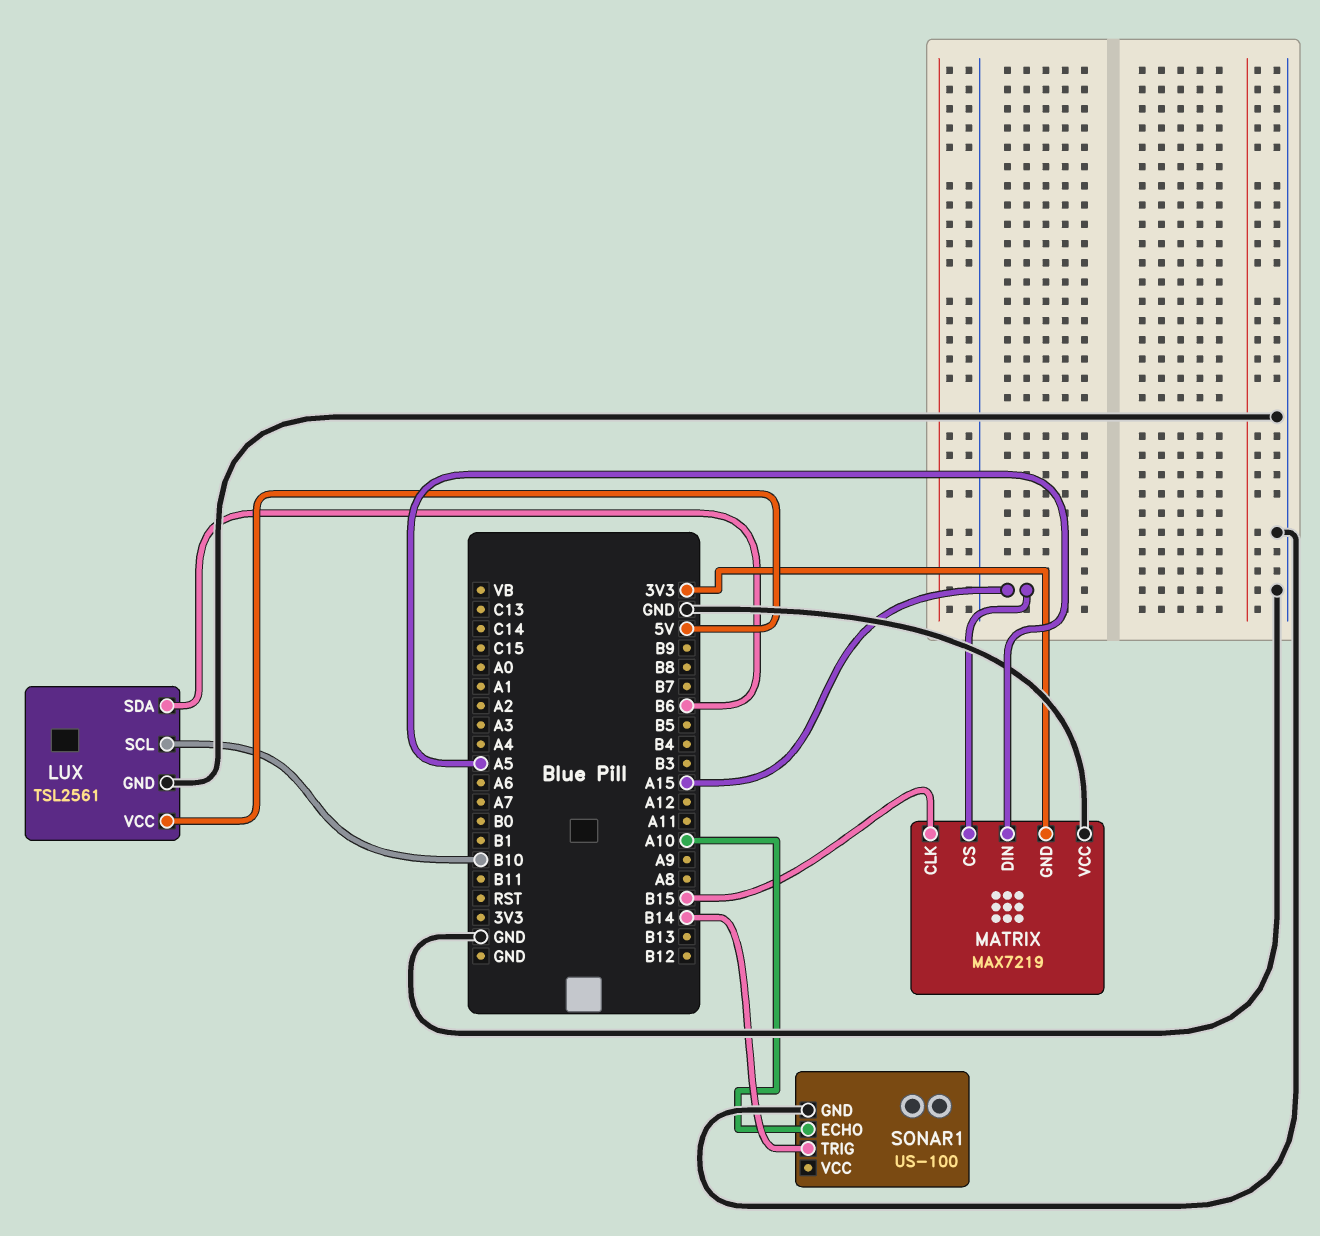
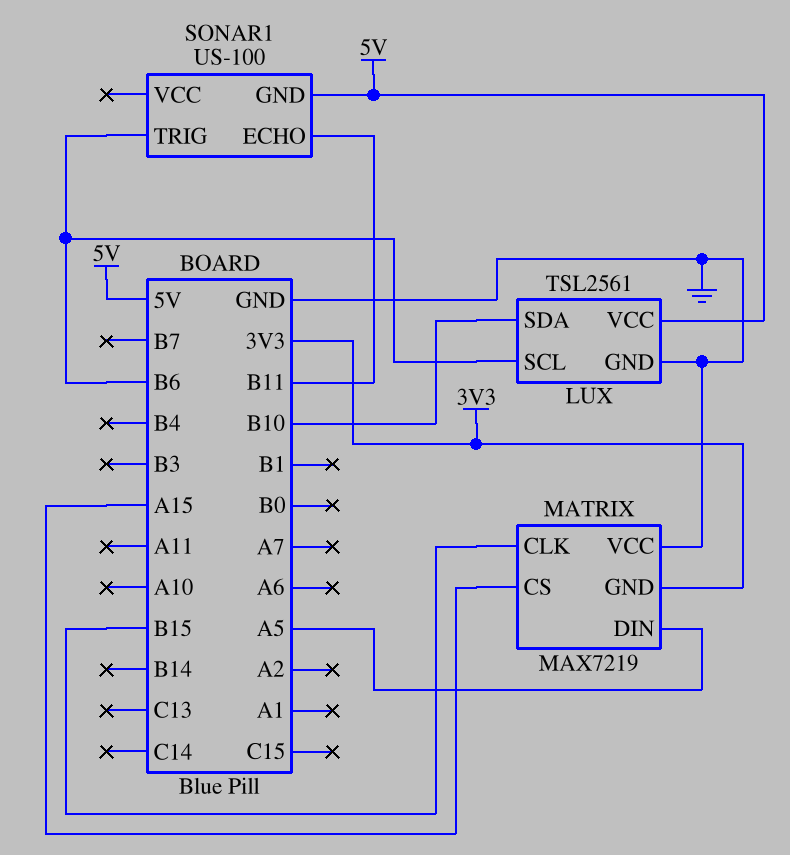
LUX pin SCL: B10 -> B6
LUX pin SDA: B6 -> B10
SONAR1 pin ECHO: A10 -> B11
SONAR1 pin GND: GND -> 5V
SONAR1 pin TRIG: B14 -> B6

